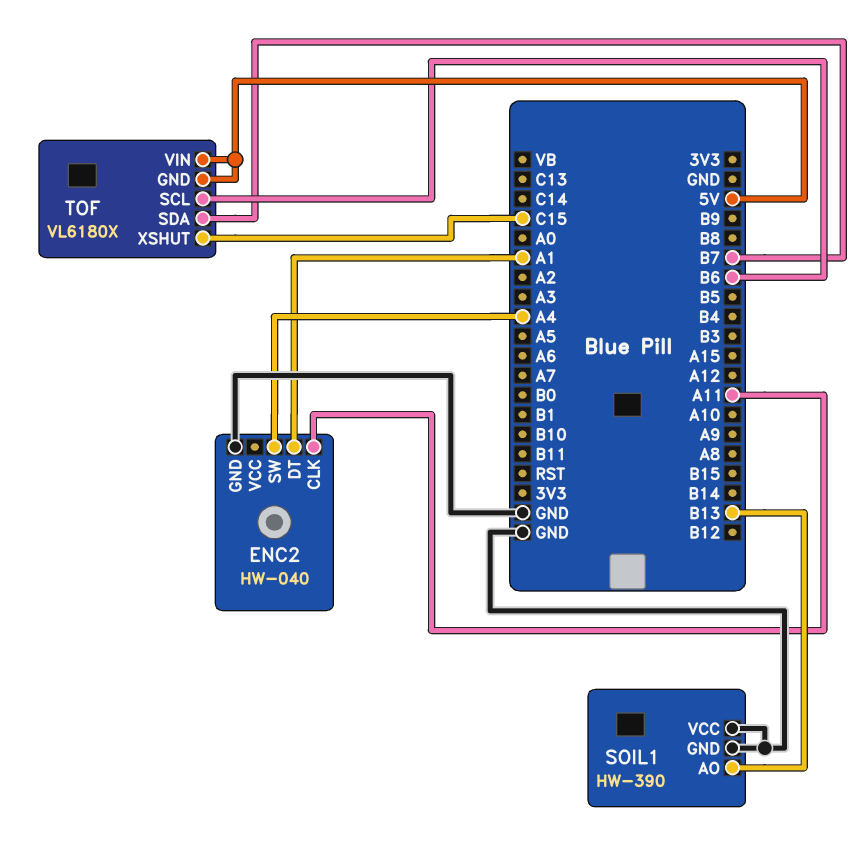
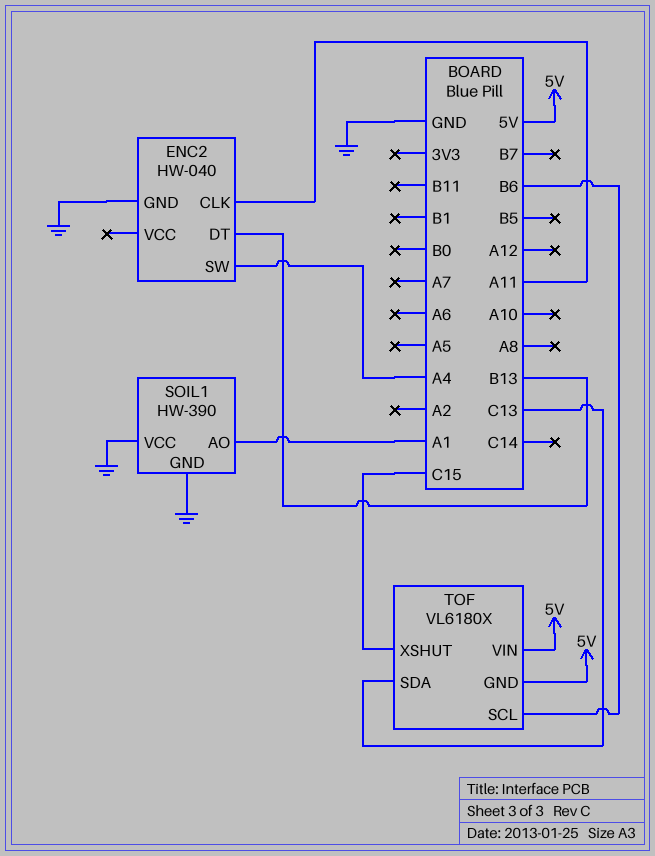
ENC2 pin DT: A1 -> B13
SOIL1 pin AO: B13 -> A1
TOF pin SDA: B7 -> C13

